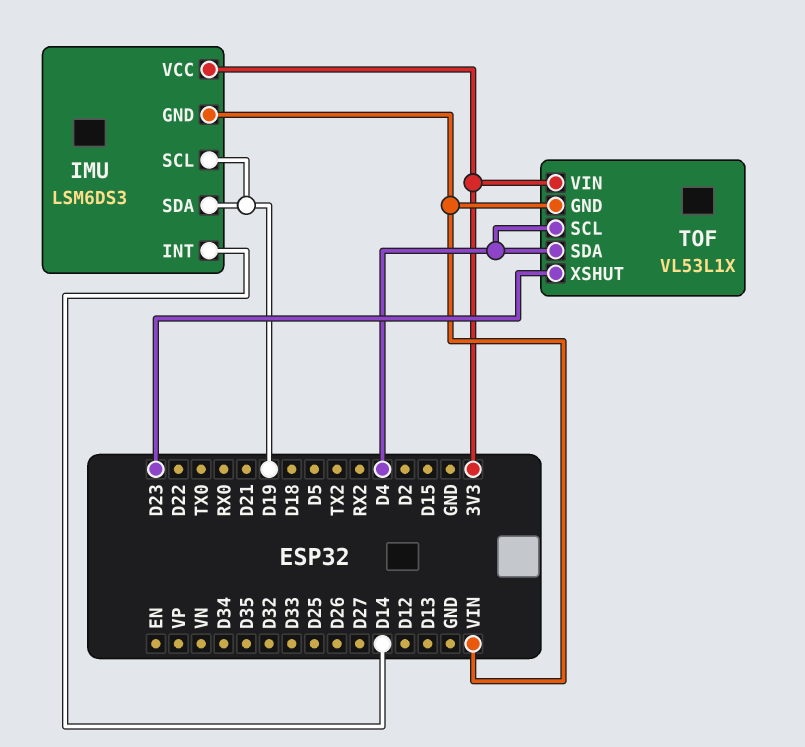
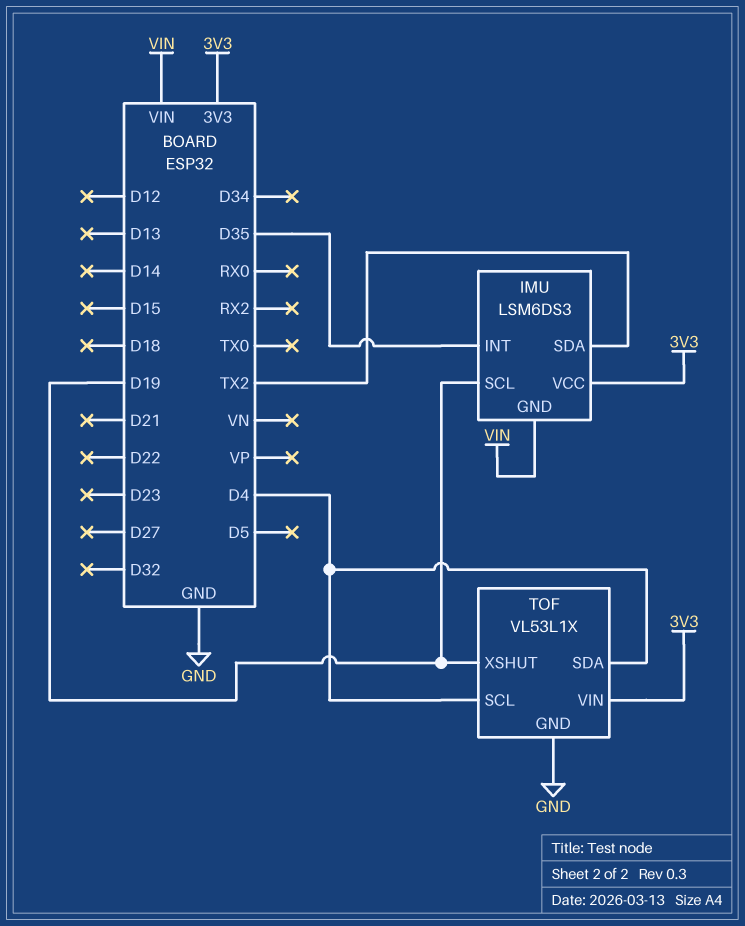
IMU pin INT: D14 -> D35
IMU pin SDA: D19 -> TX2
TOF pin GND: VIN -> GND
TOF pin XSHUT: D23 -> D19

